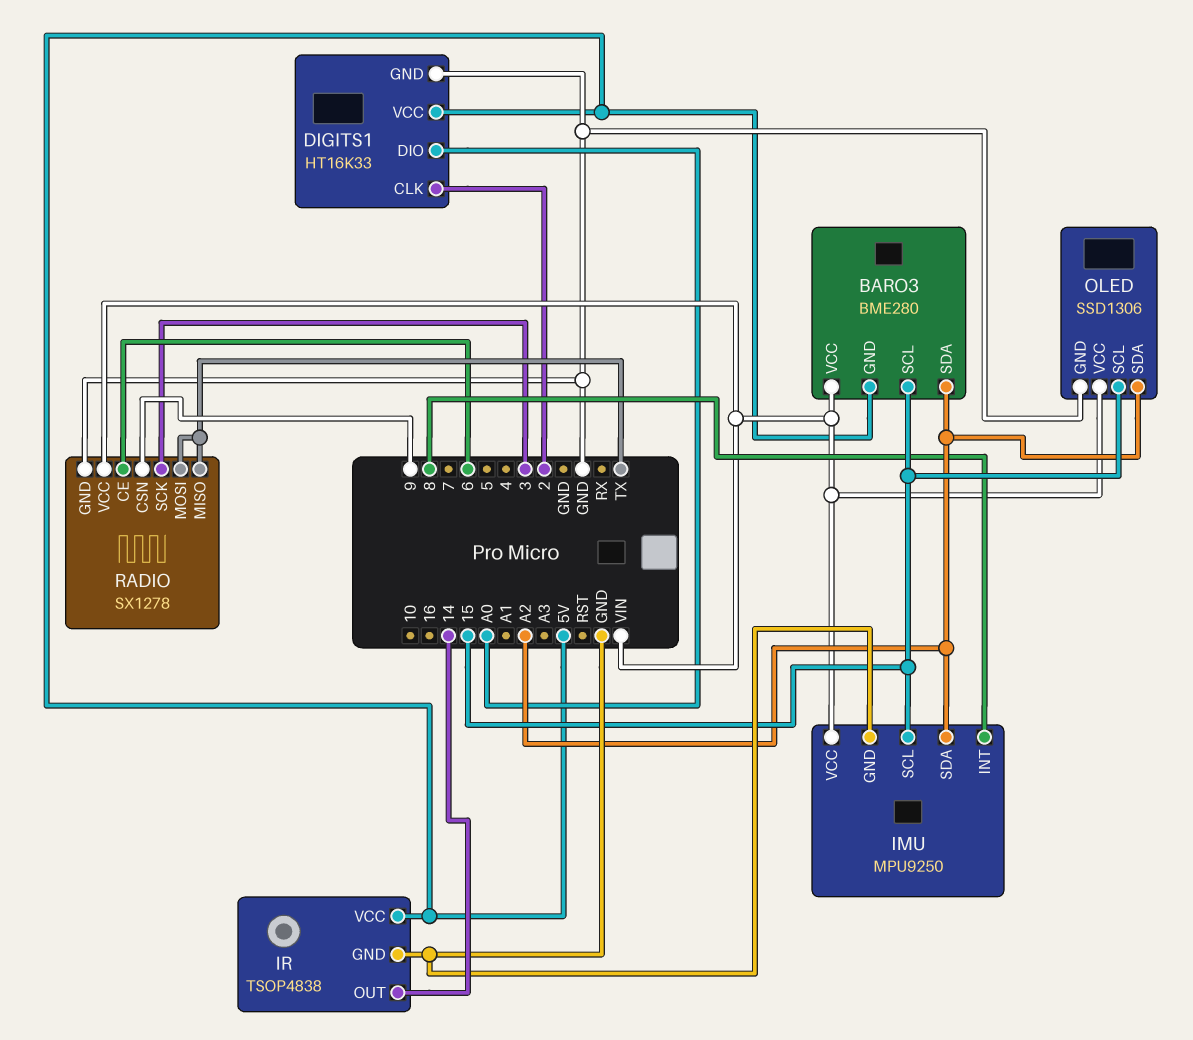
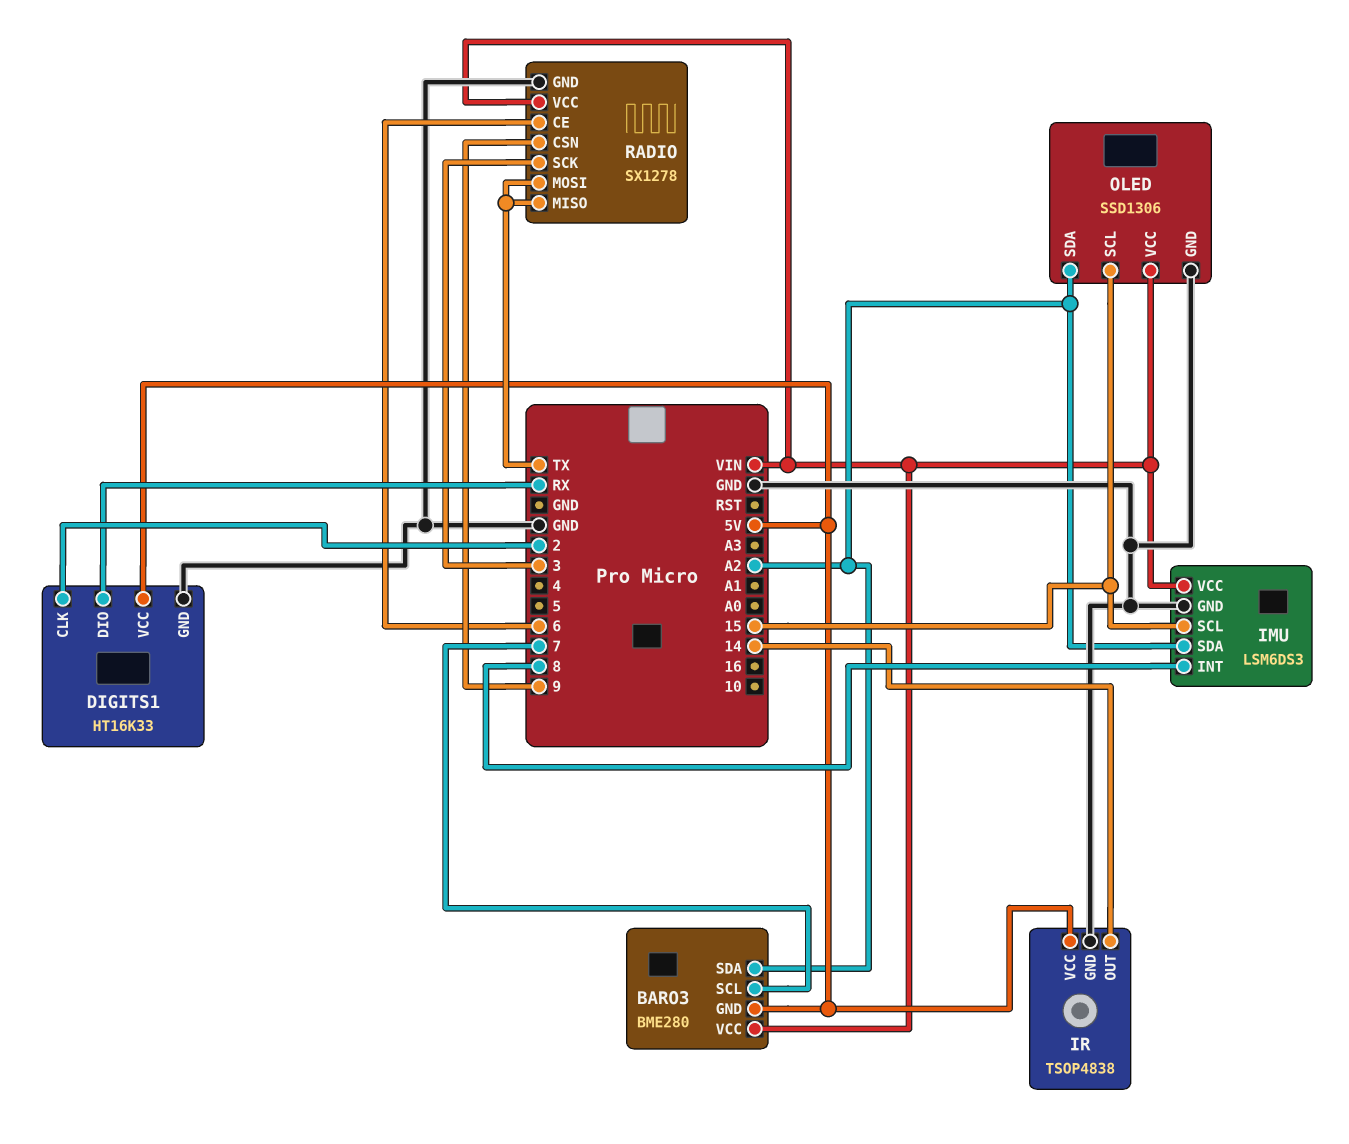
BARO3 pin SCL: 15 -> 7
DIGITS1 pin DIO: A0 -> RX
IMU: MPU9250 -> LSM6DS3

